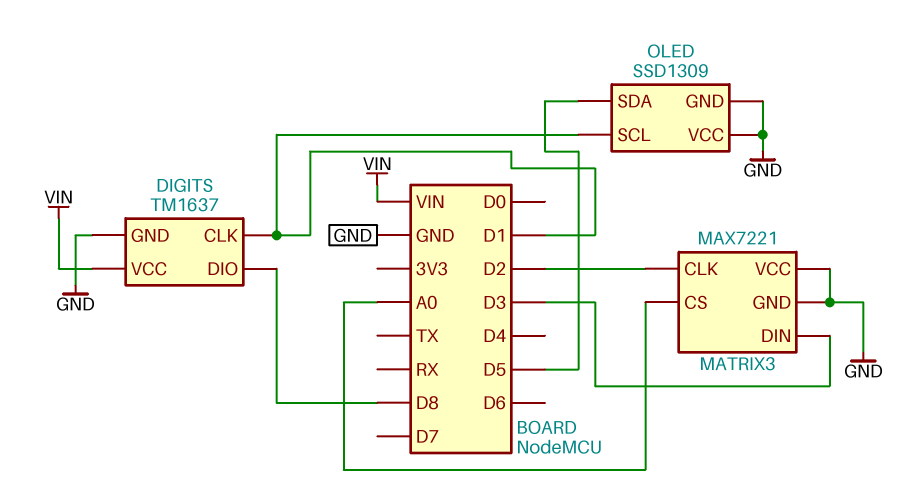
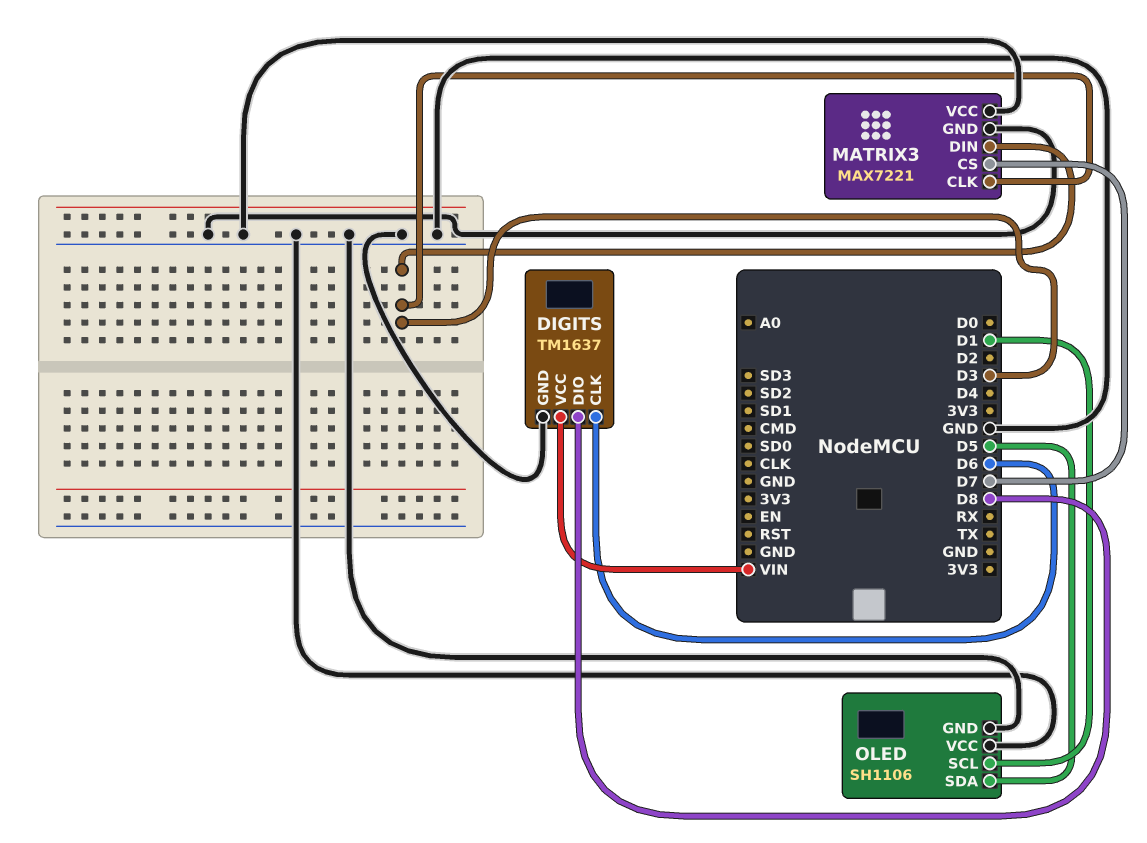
DIGITS pin CLK: D1 -> D6
MATRIX3 pin CLK: D2 -> D3
MATRIX3 pin CS: A0 -> D7
OLED: SSD1309 -> SH1106

